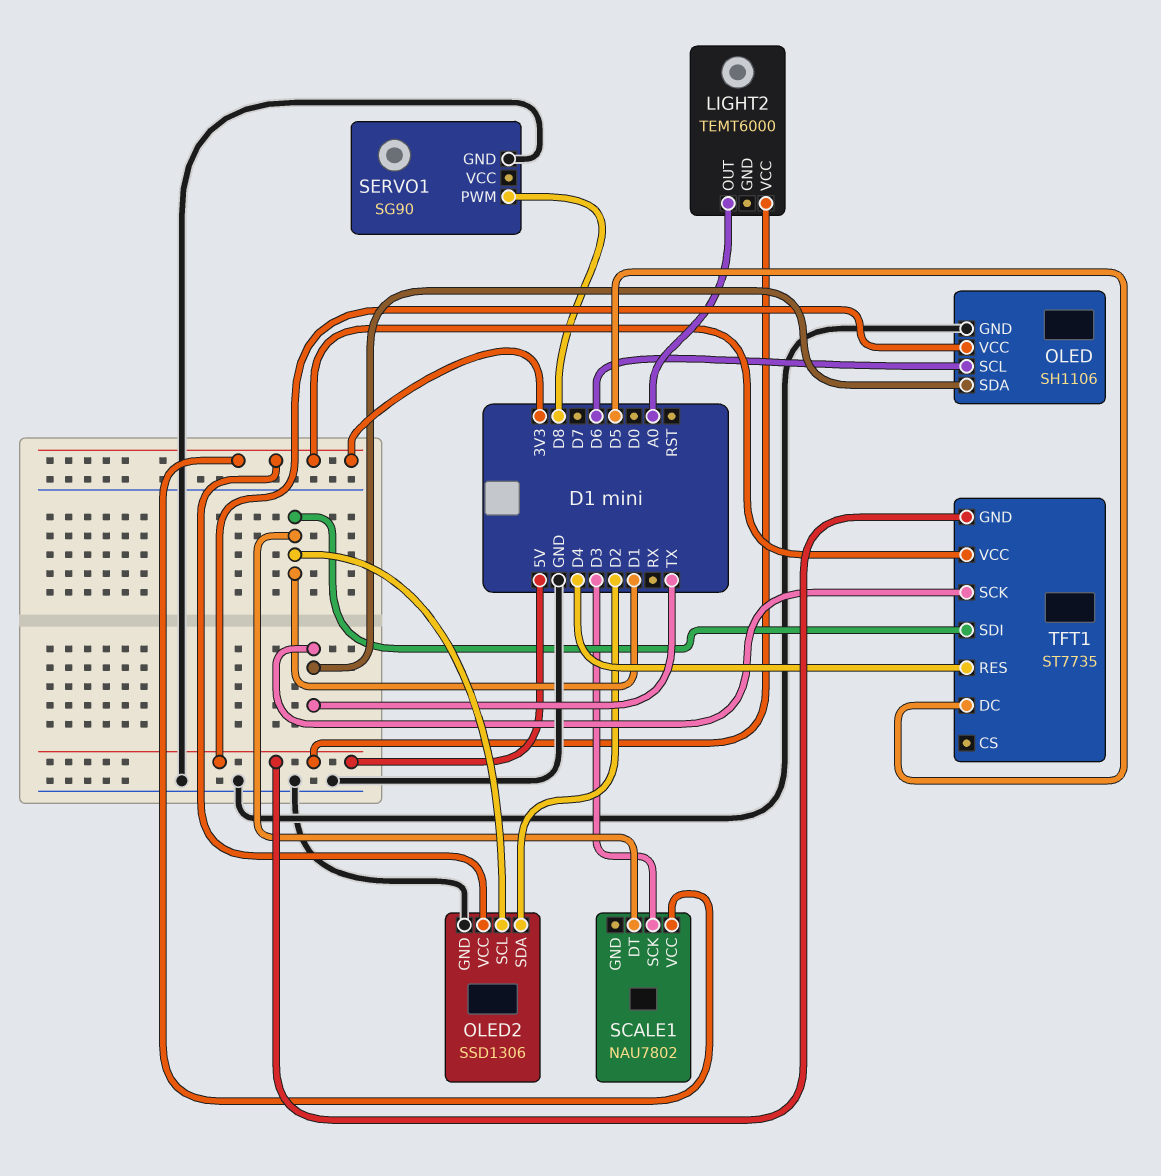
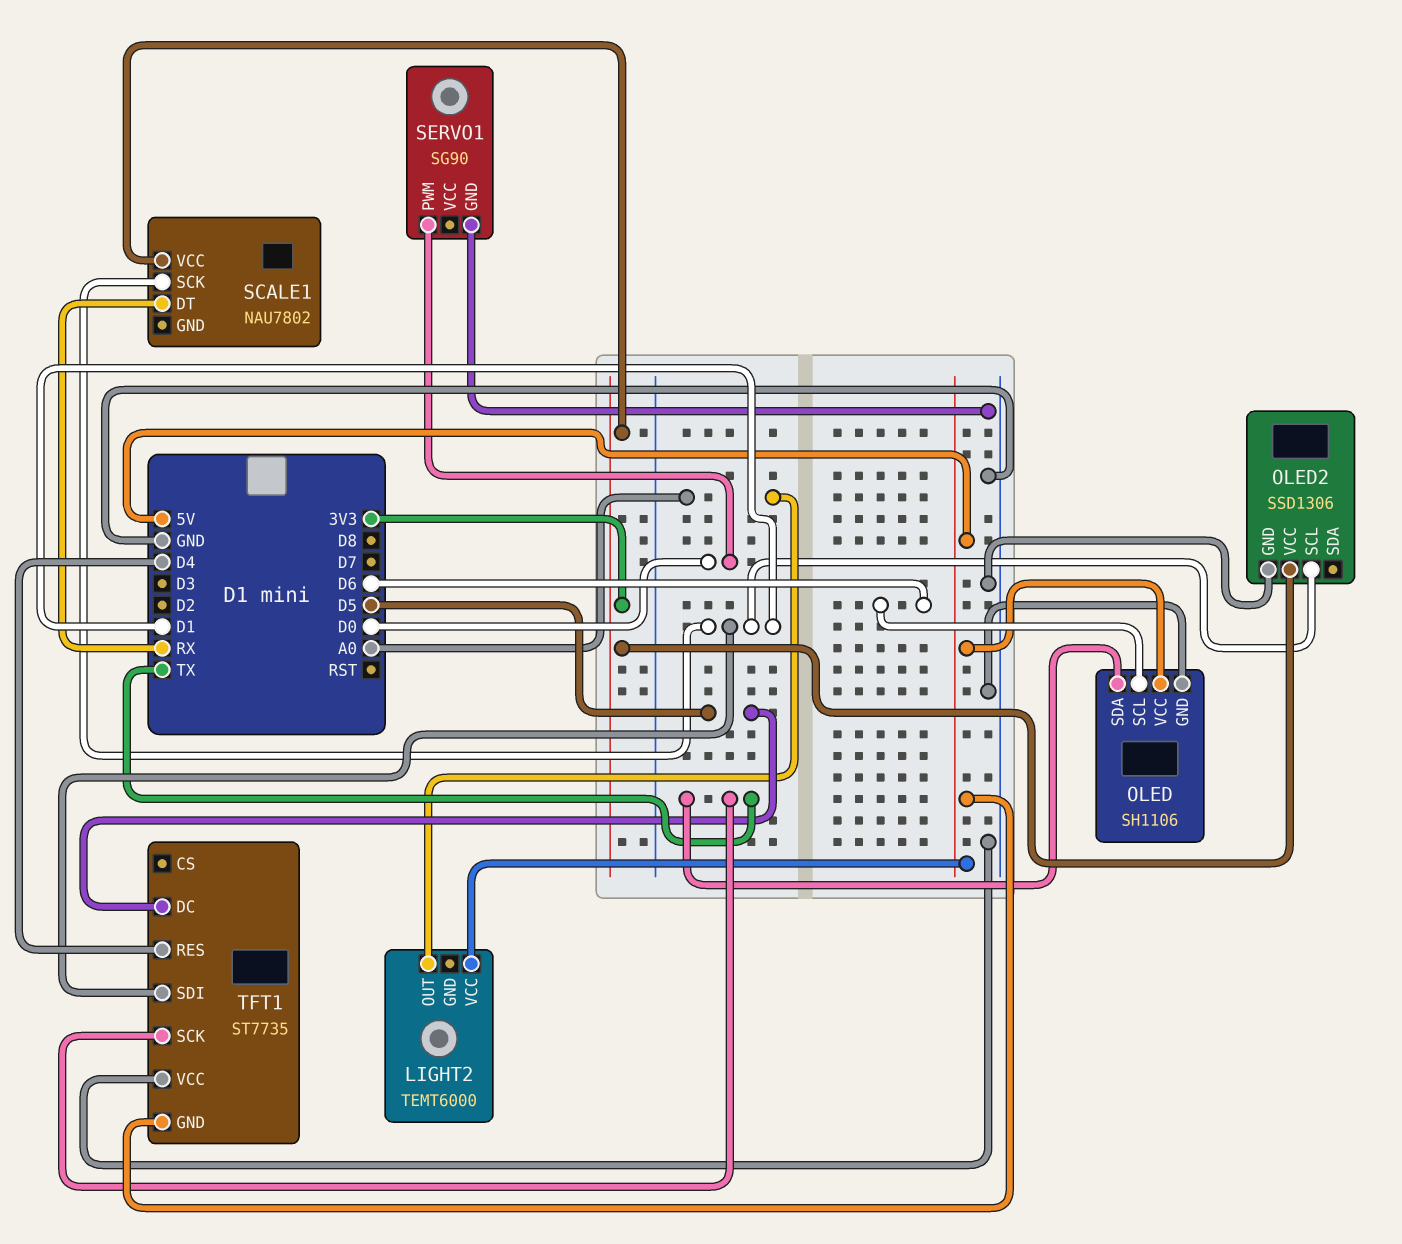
OLED2 pin SDA: D2 -> none
SCALE1 pin DT: D1 -> RX
SCALE1 pin SCK: D3 -> D1
SERVO1 pin PWM: D8 -> D0
TFT1 pin VCC: 3V3 -> GND

